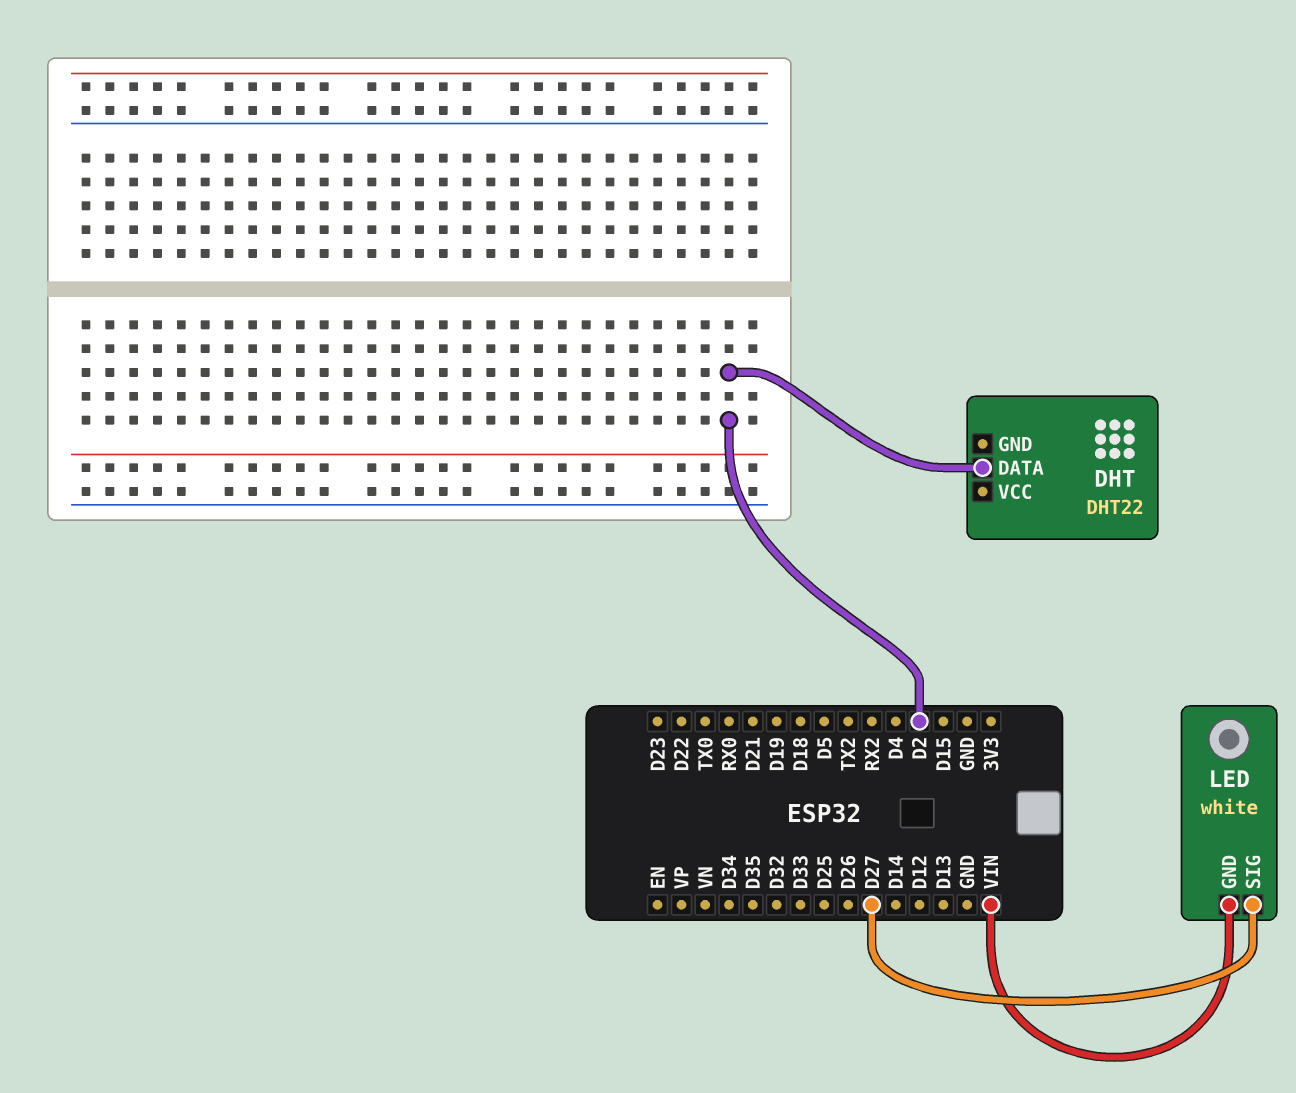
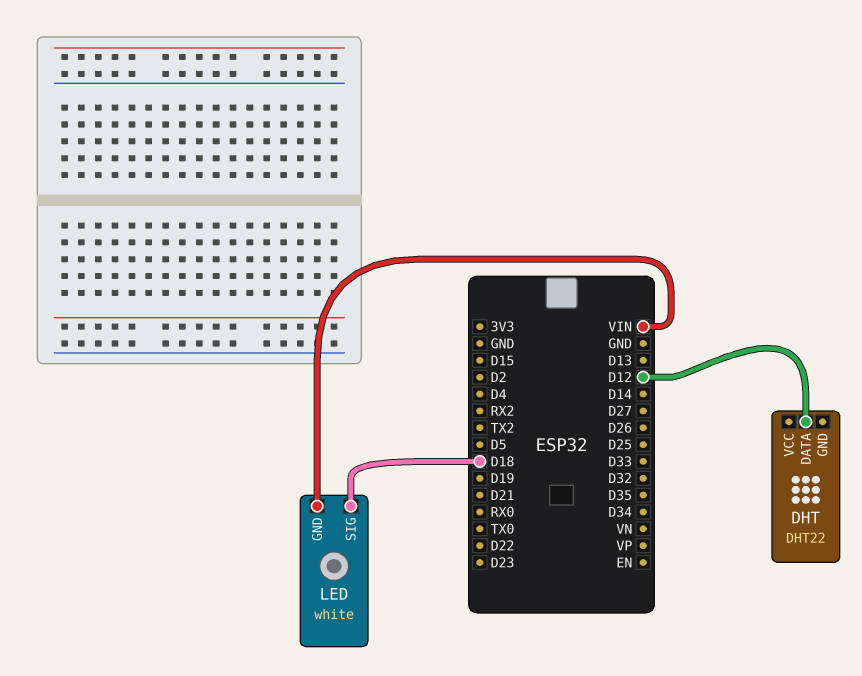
DHT pin DATA: D2 -> D12
LED pin SIG: D27 -> D18

